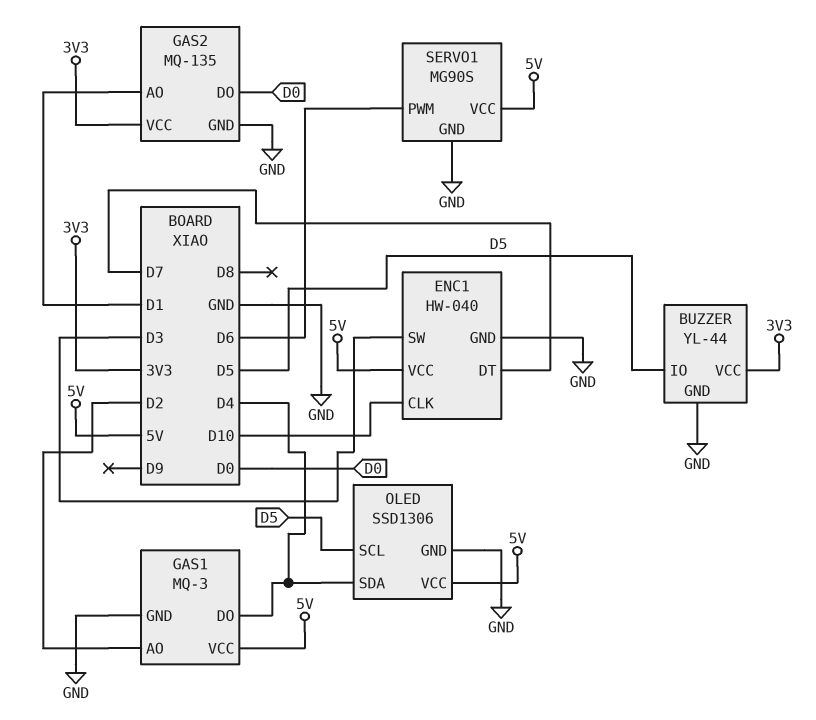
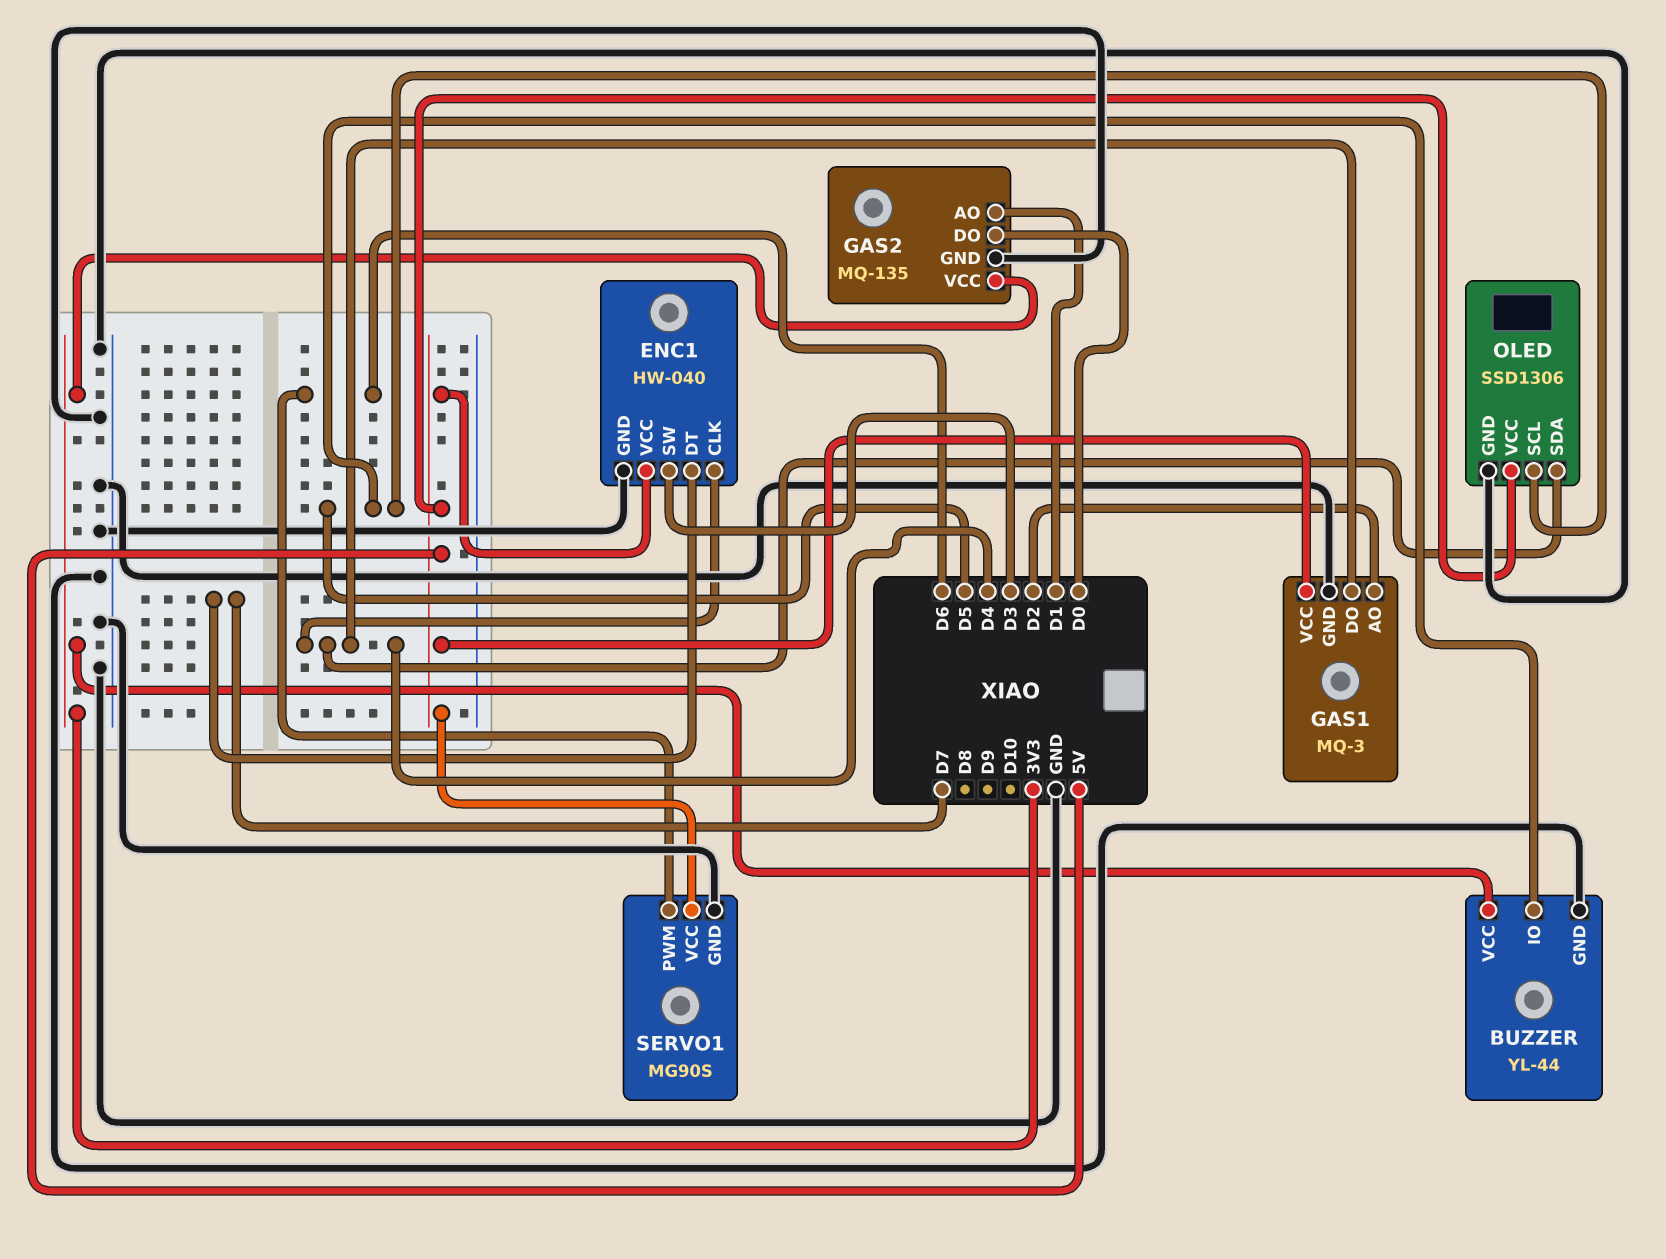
ENC1 pin CLK: D10 -> D4

